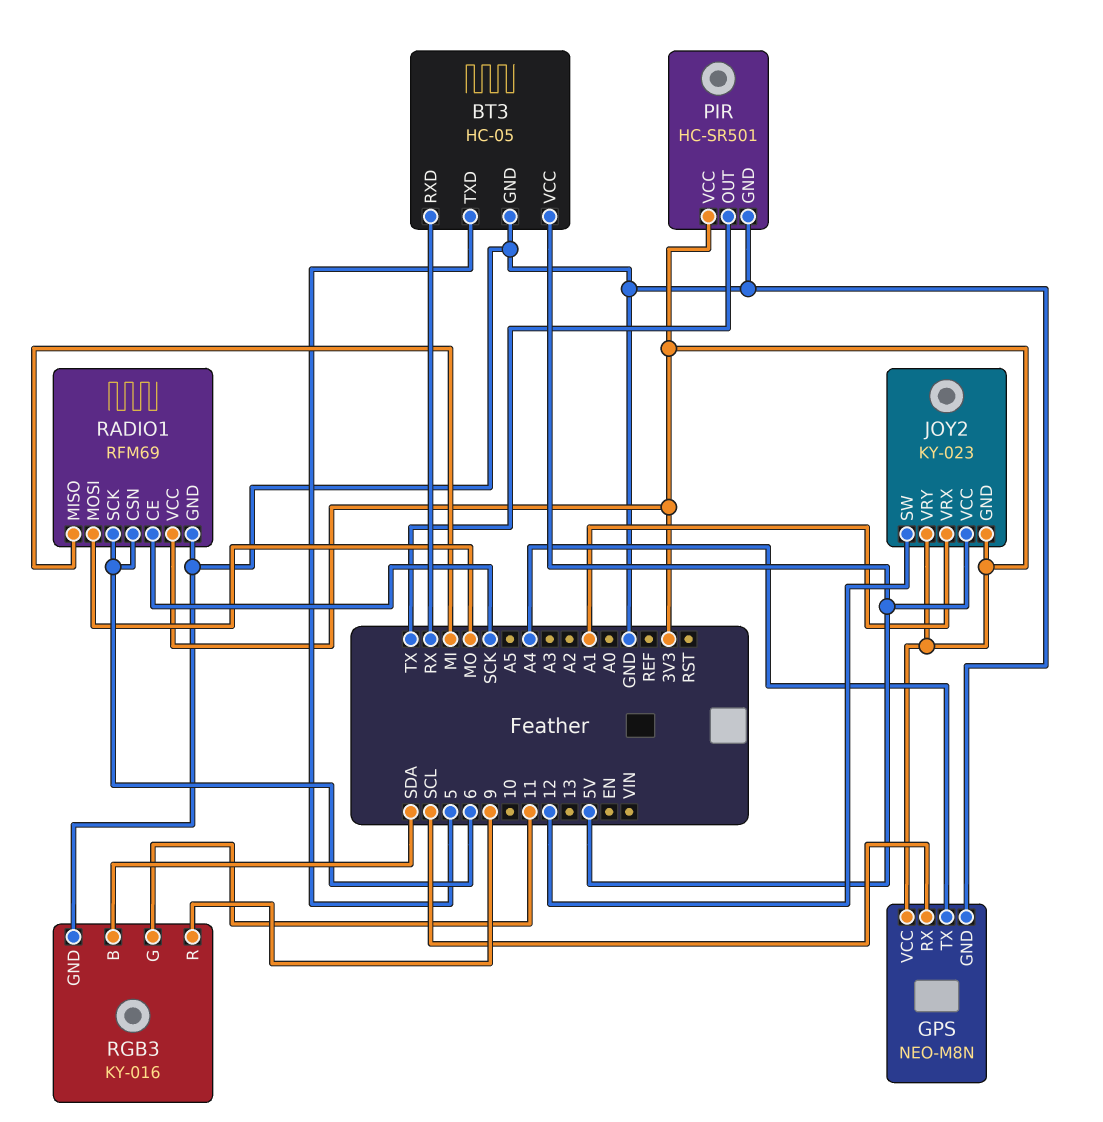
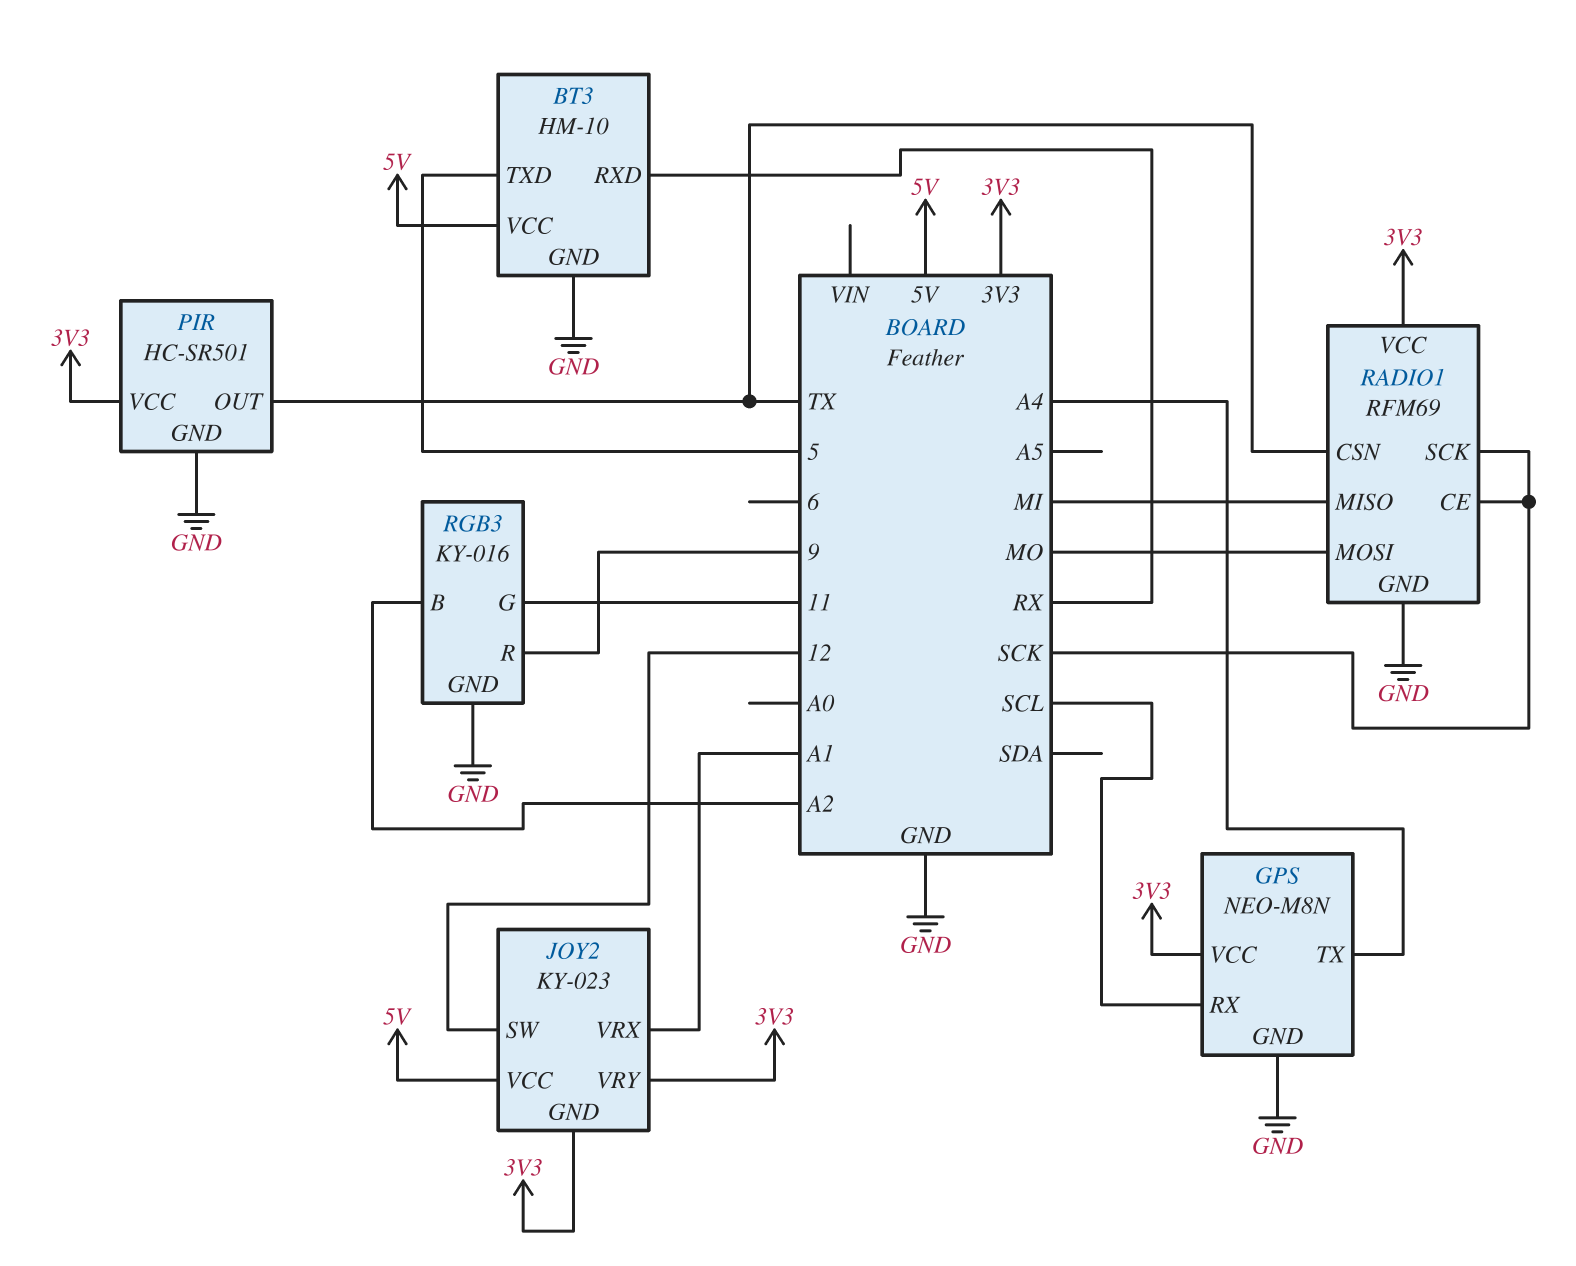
BT3: HC-05 -> HM-10
RADIO1 pin CSN: 6 -> TX
RADIO1 pin SCK: 6 -> SCK
RGB3 pin B: SDA -> A2

